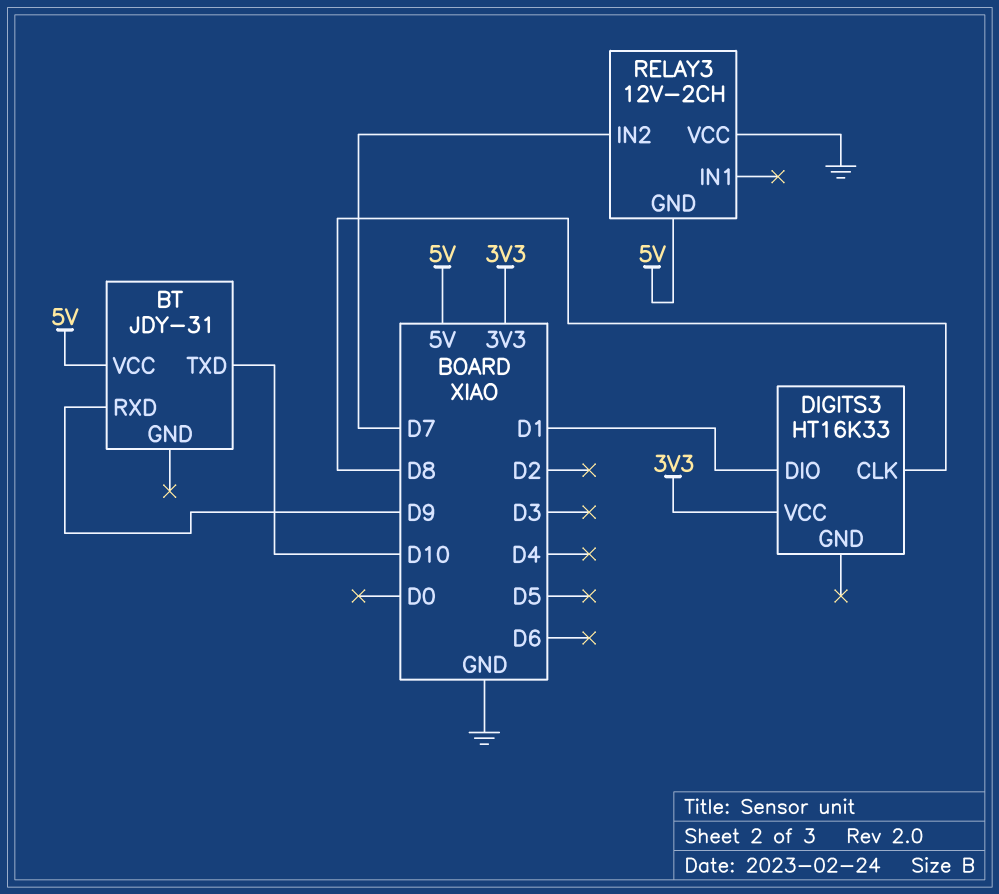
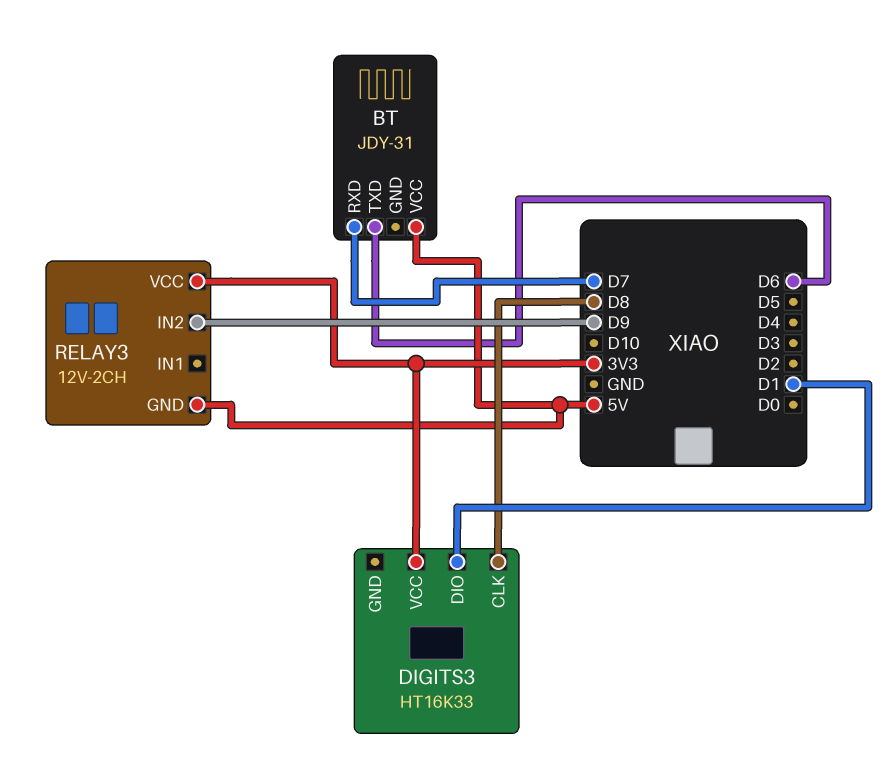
BT pin RXD: D9 -> D7
BT pin TXD: D10 -> D6
RELAY3 pin IN2: D7 -> D9
RELAY3 pin VCC: GND -> 3V3

